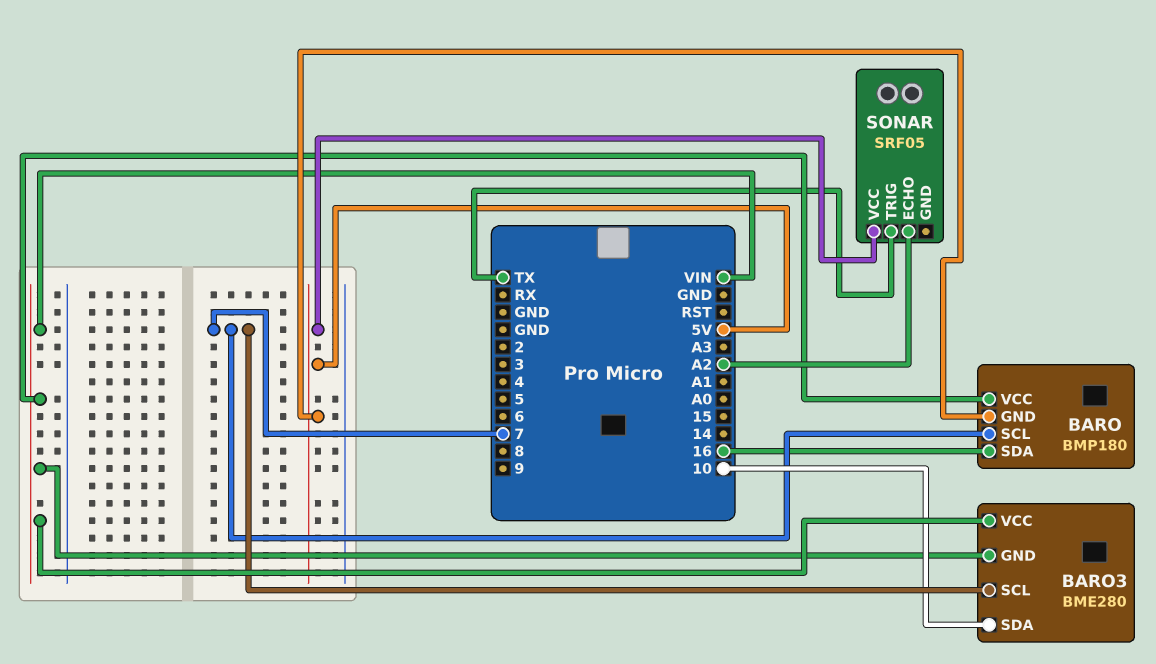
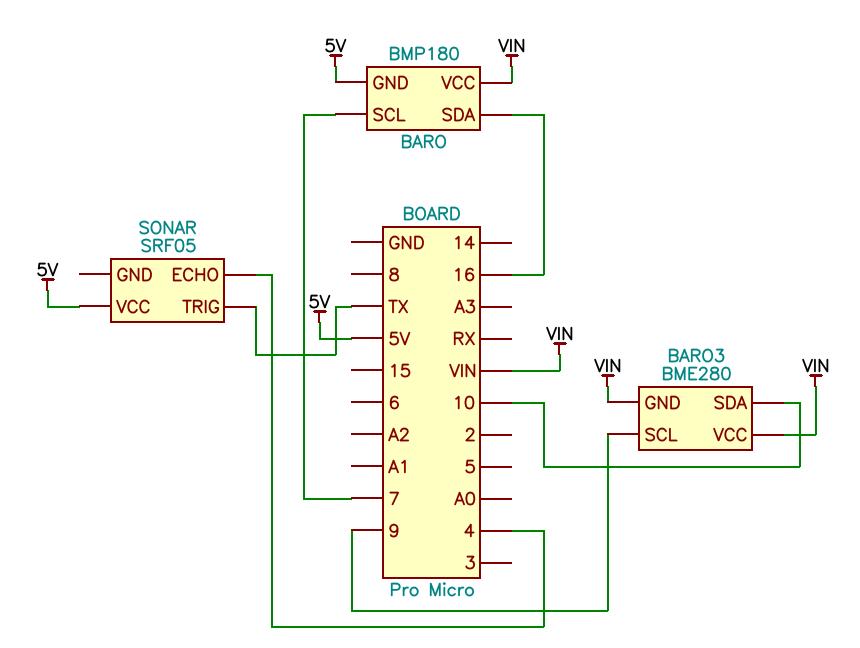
BARO3 pin SCL: 7 -> 9
SONAR pin ECHO: A2 -> 4

